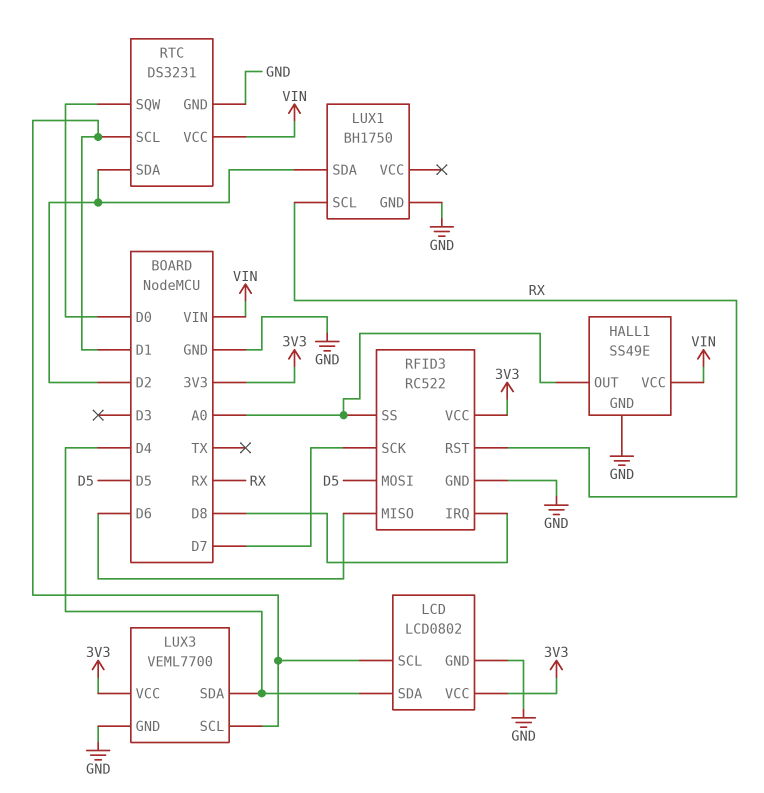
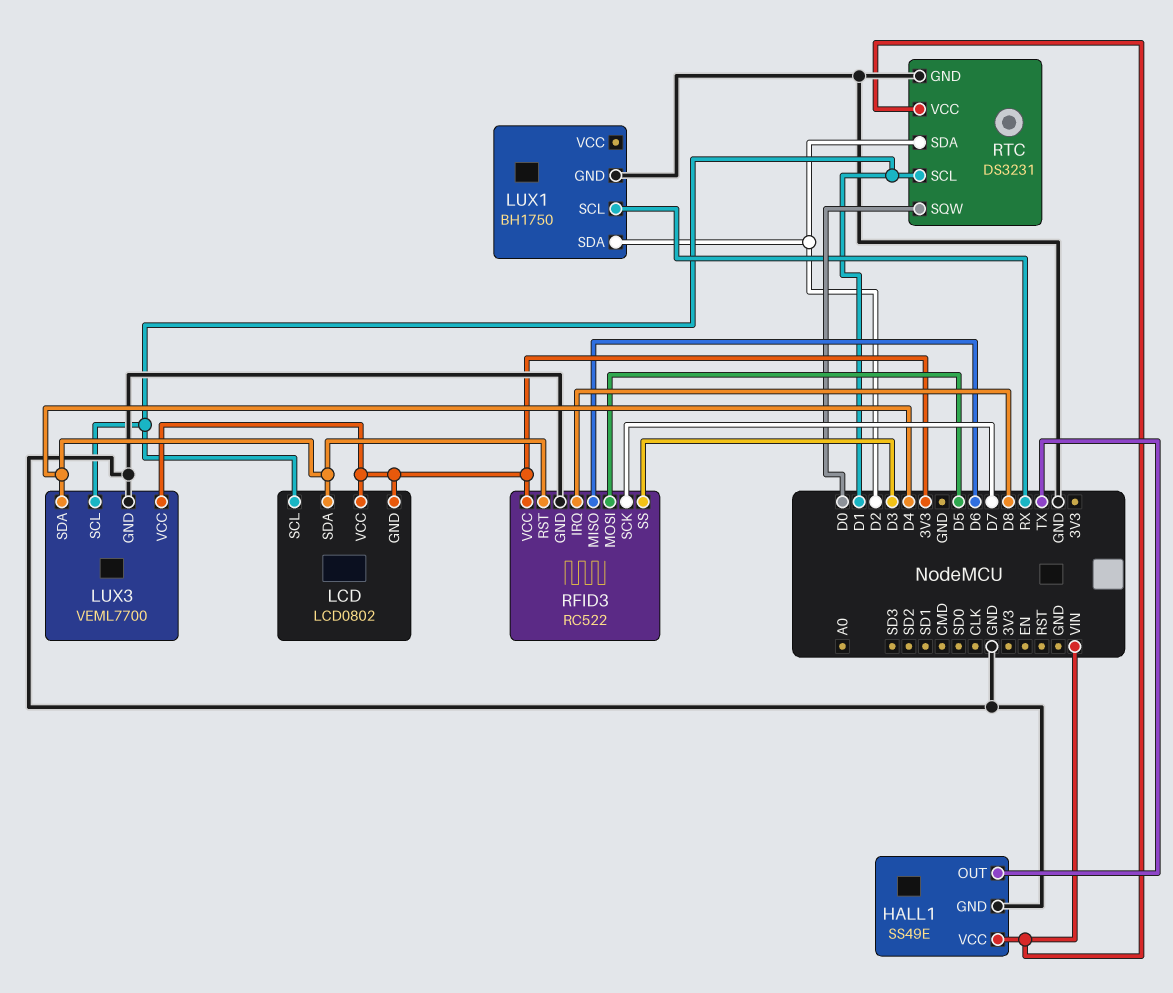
HALL1 pin OUT: A0 -> TX
LCD pin GND: GND -> 3V3
RFID3 pin RST: RX -> D4
RFID3 pin SS: A0 -> D3

